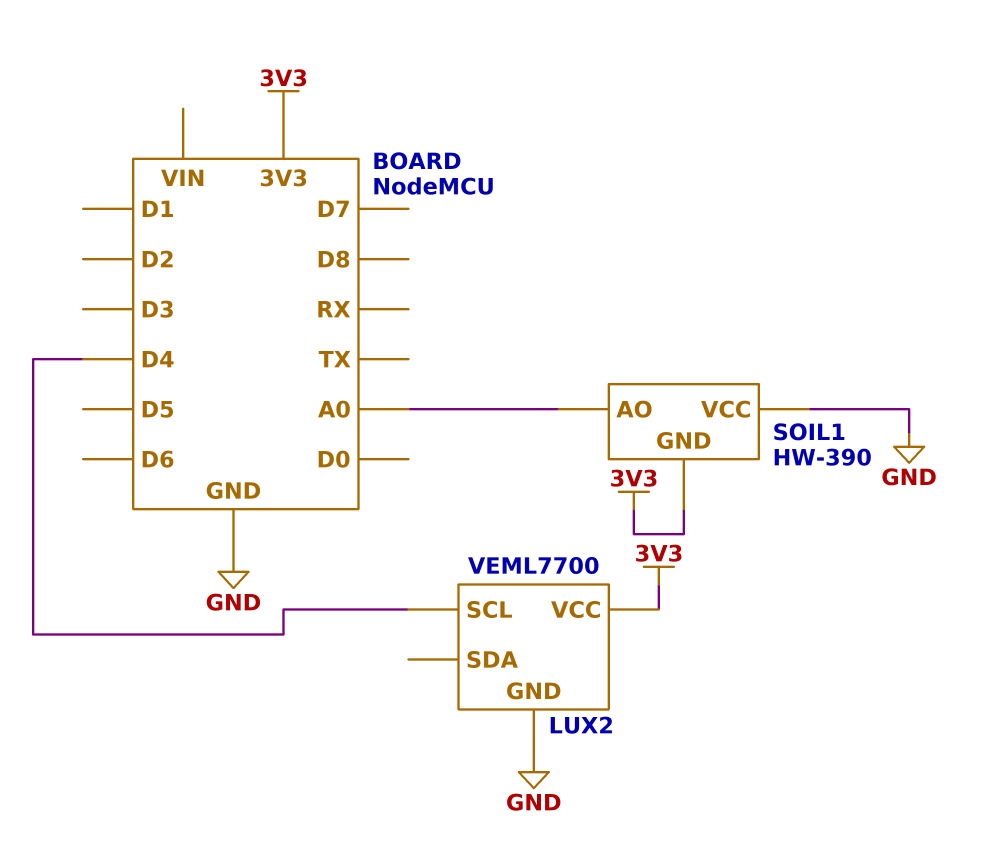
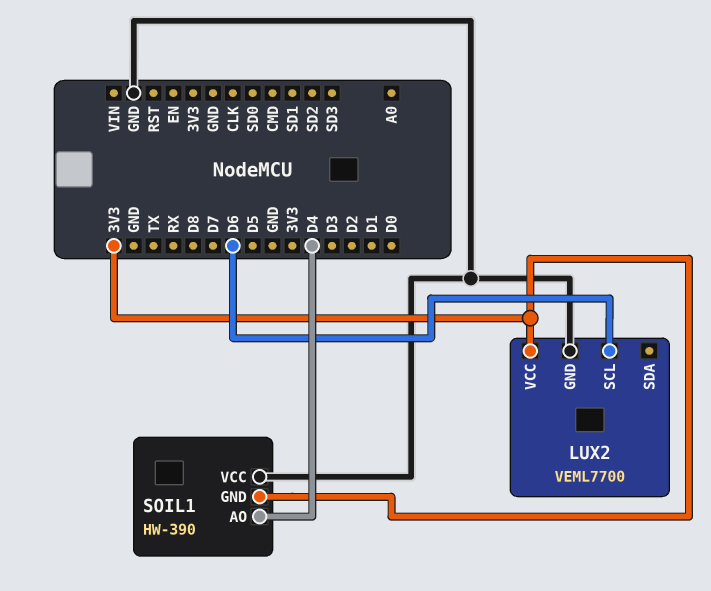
LUX2 pin SCL: D4 -> D6
SOIL1 pin AO: A0 -> D4

